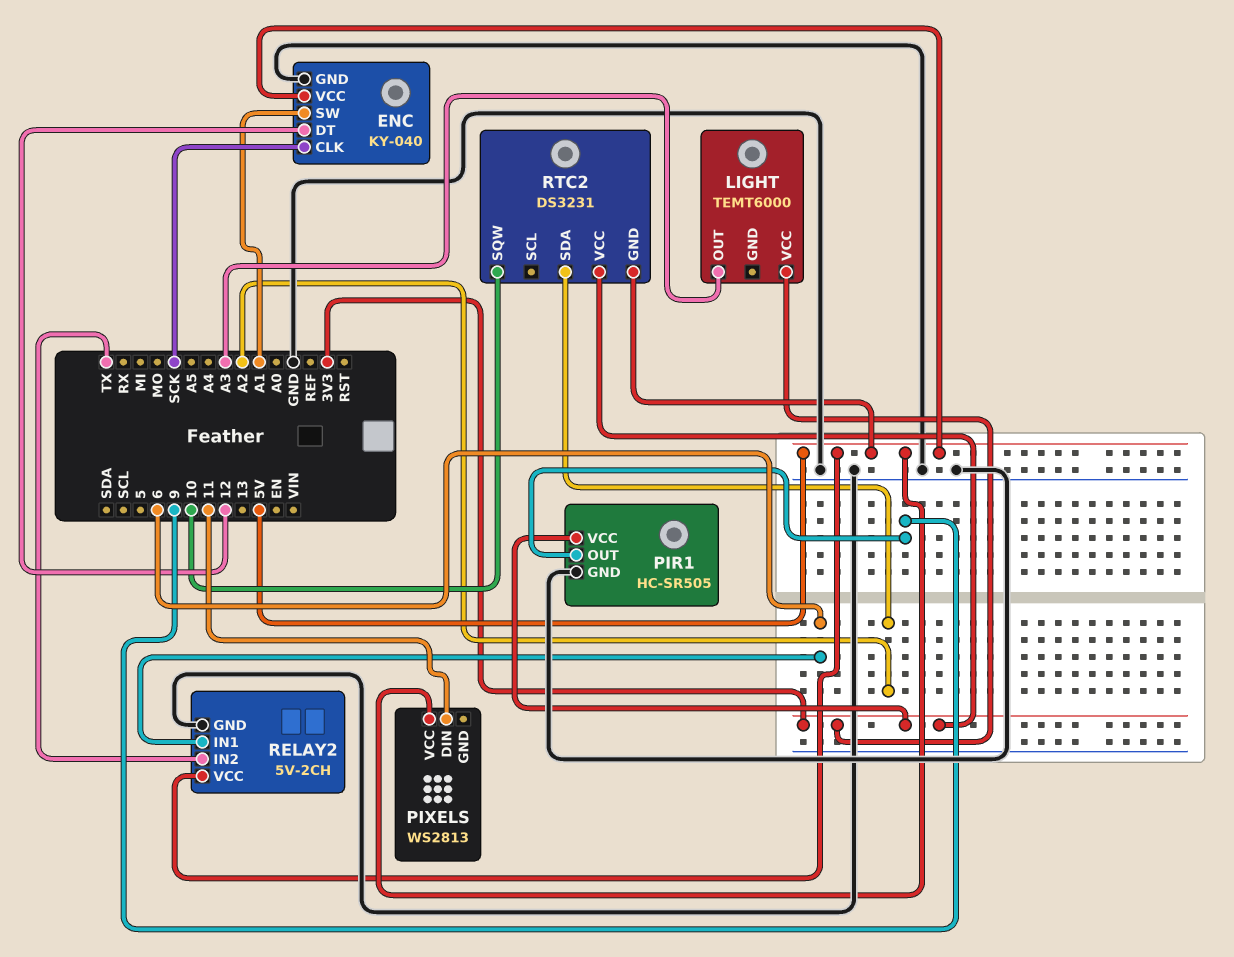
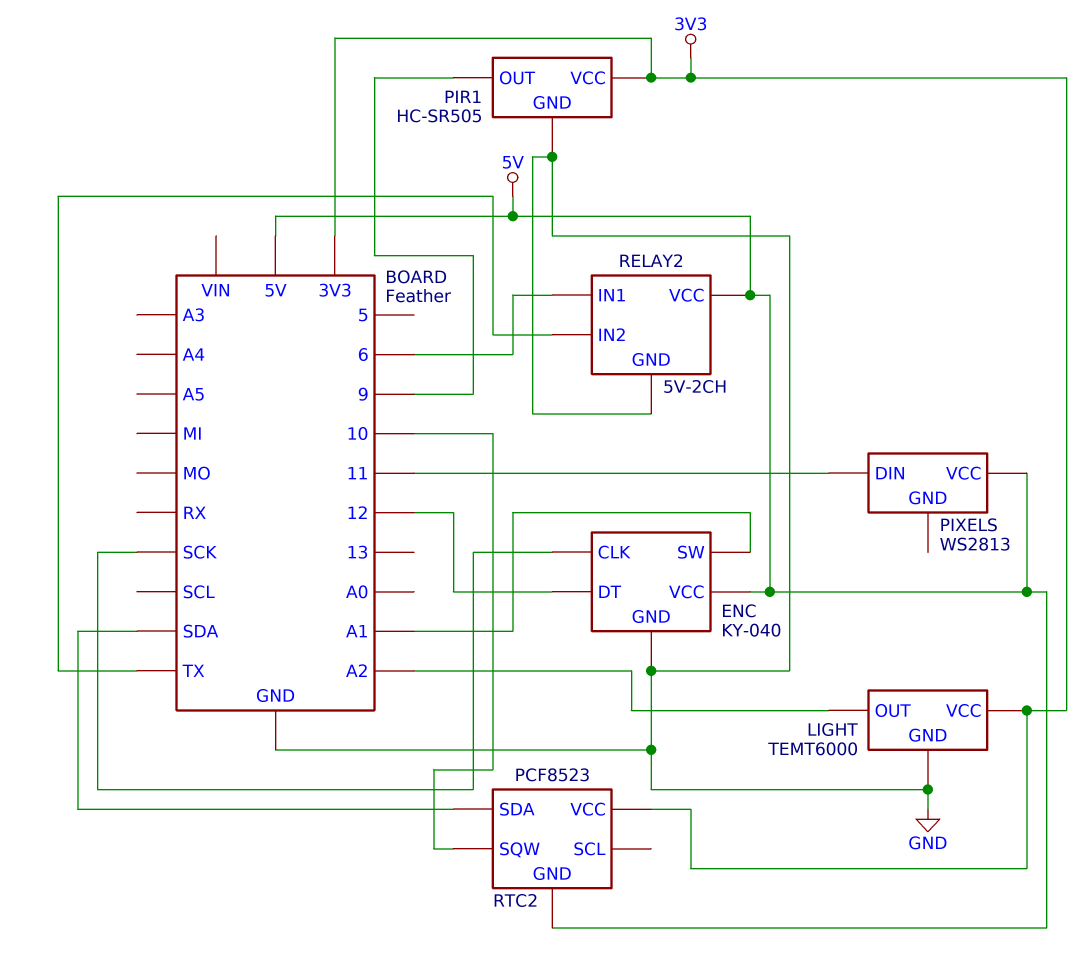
LIGHT pin GND: none -> GND
LIGHT pin OUT: A3 -> A2
RTC2: DS3231 -> PCF8523
RTC2 pin SDA: A2 -> SDA

